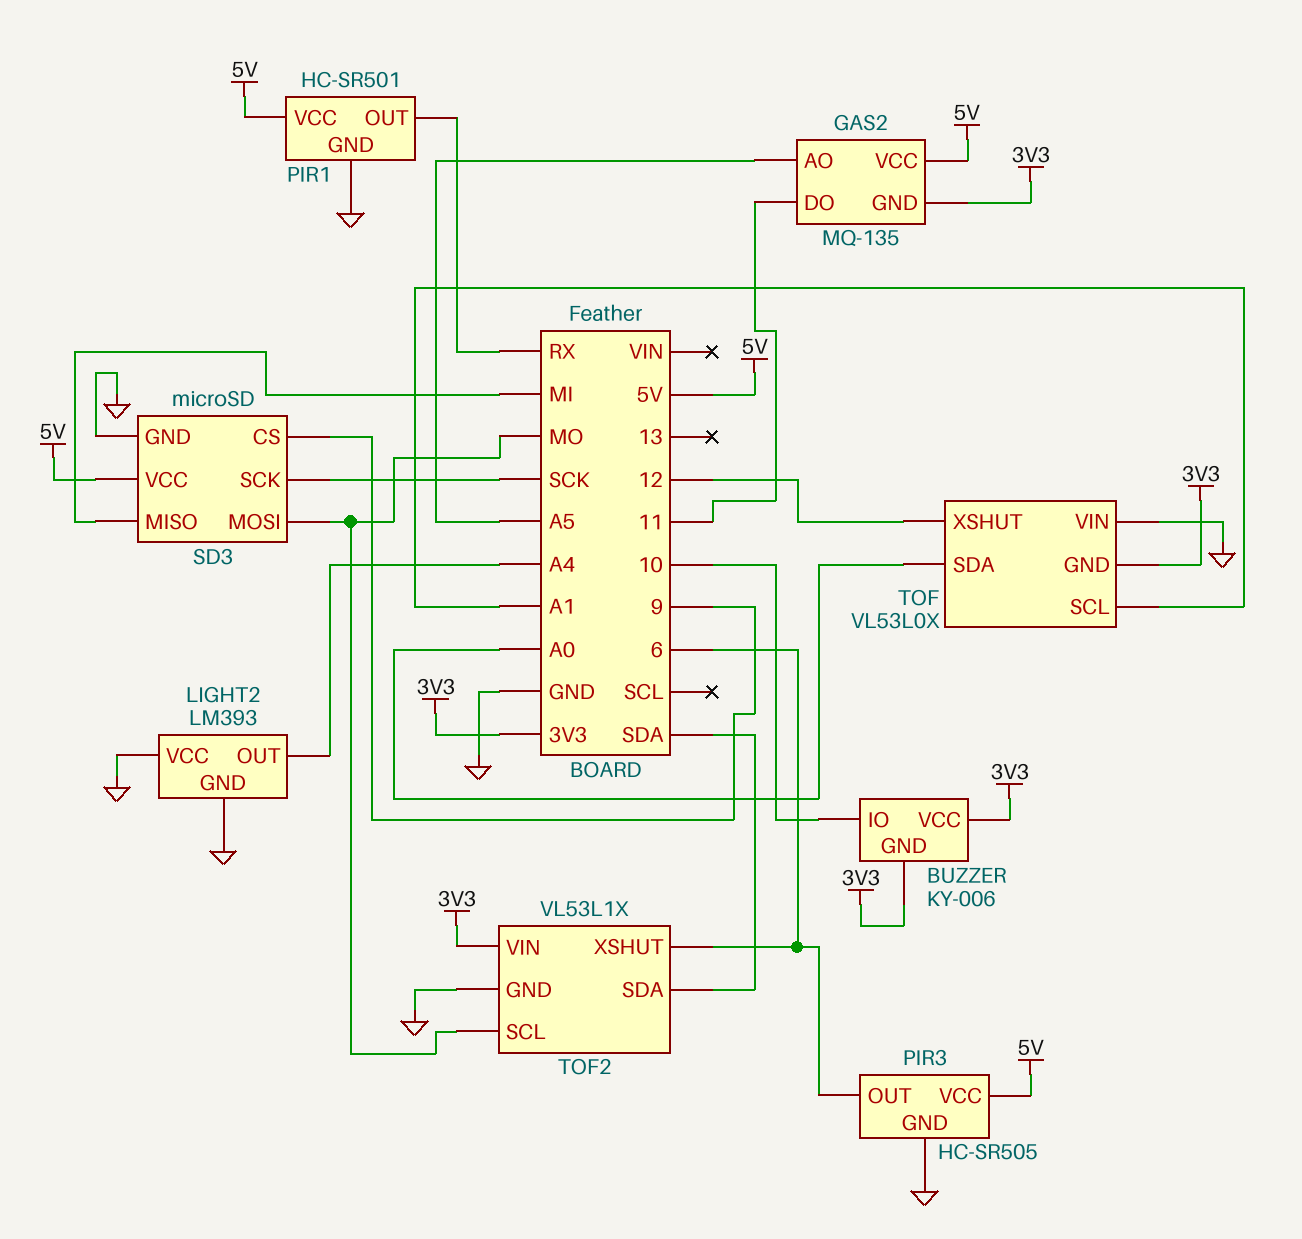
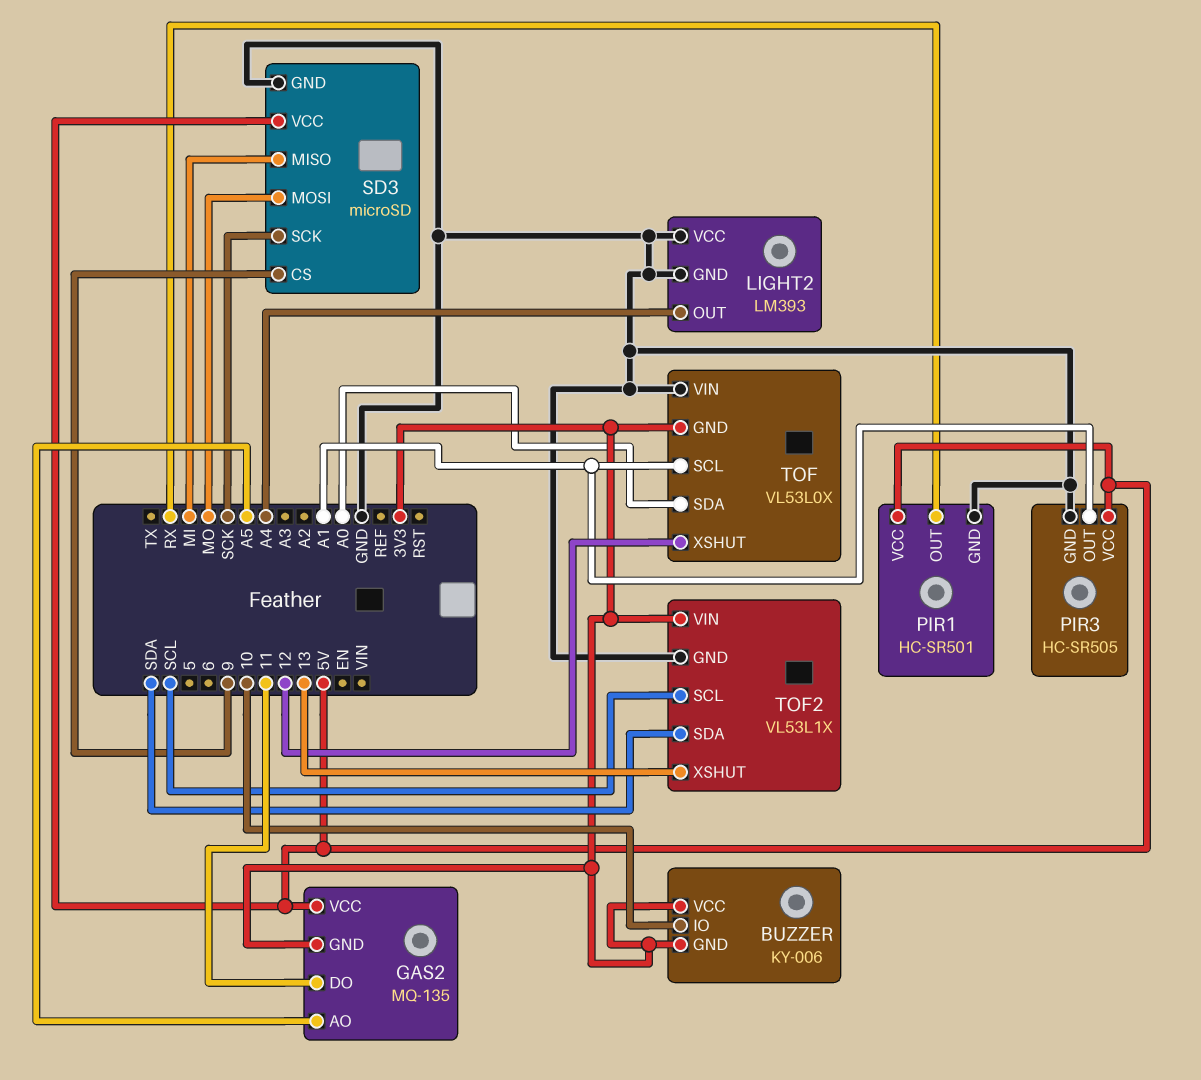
PIR3 pin OUT: 6 -> A1
TOF2 pin SCL: MO -> SCL
TOF2 pin XSHUT: 6 -> 13

